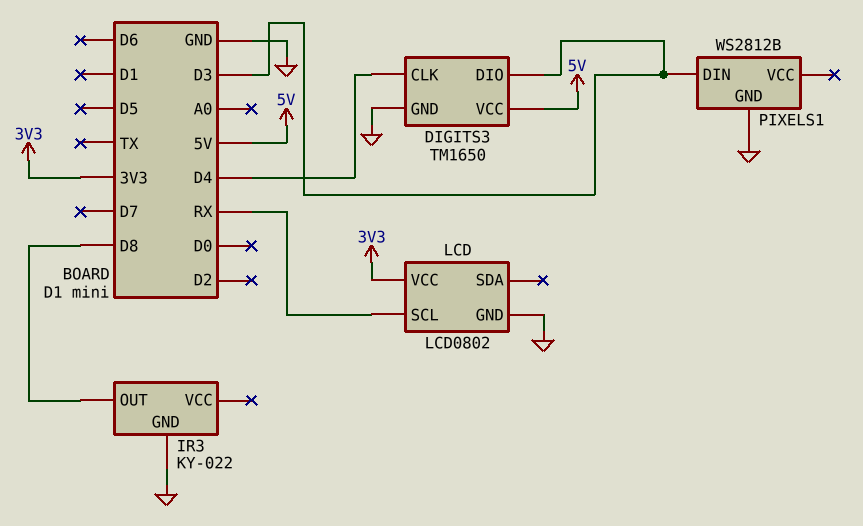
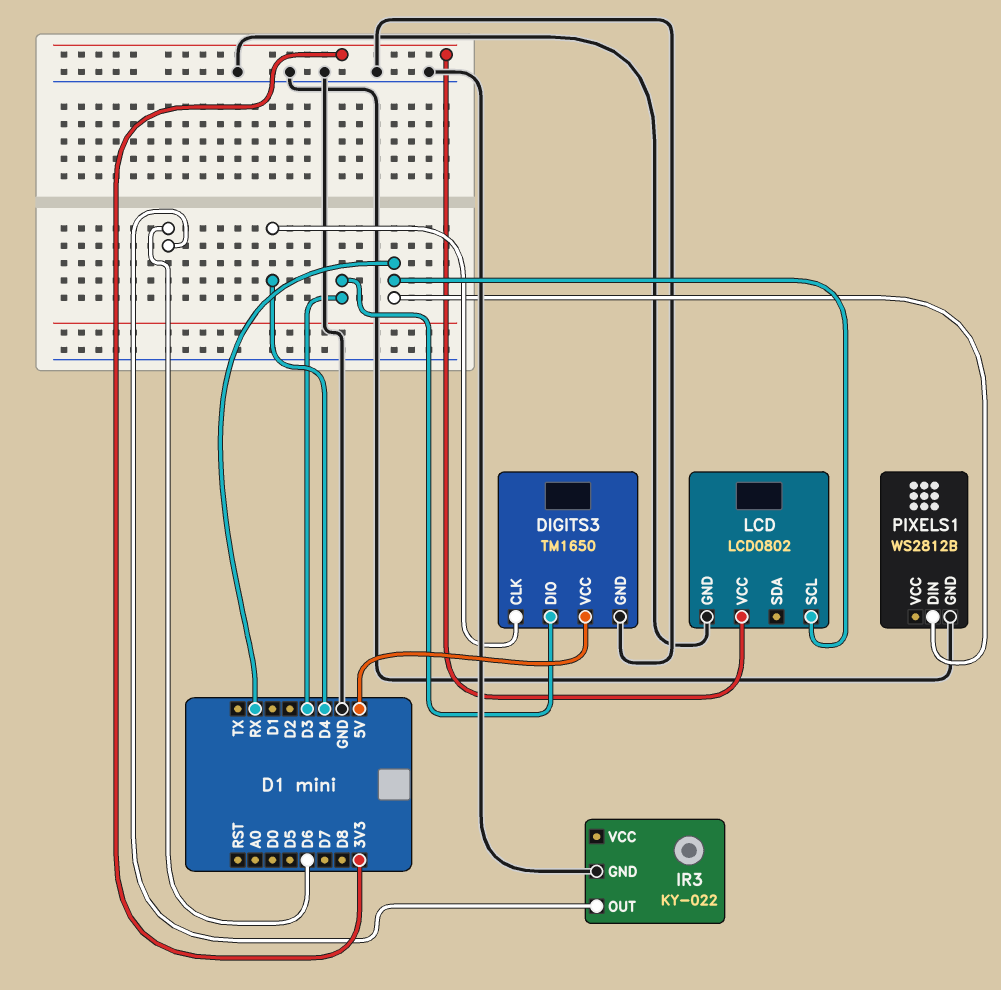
IR3 pin OUT: D8 -> D6
PIXELS1 pin DIN: D3 -> RX

